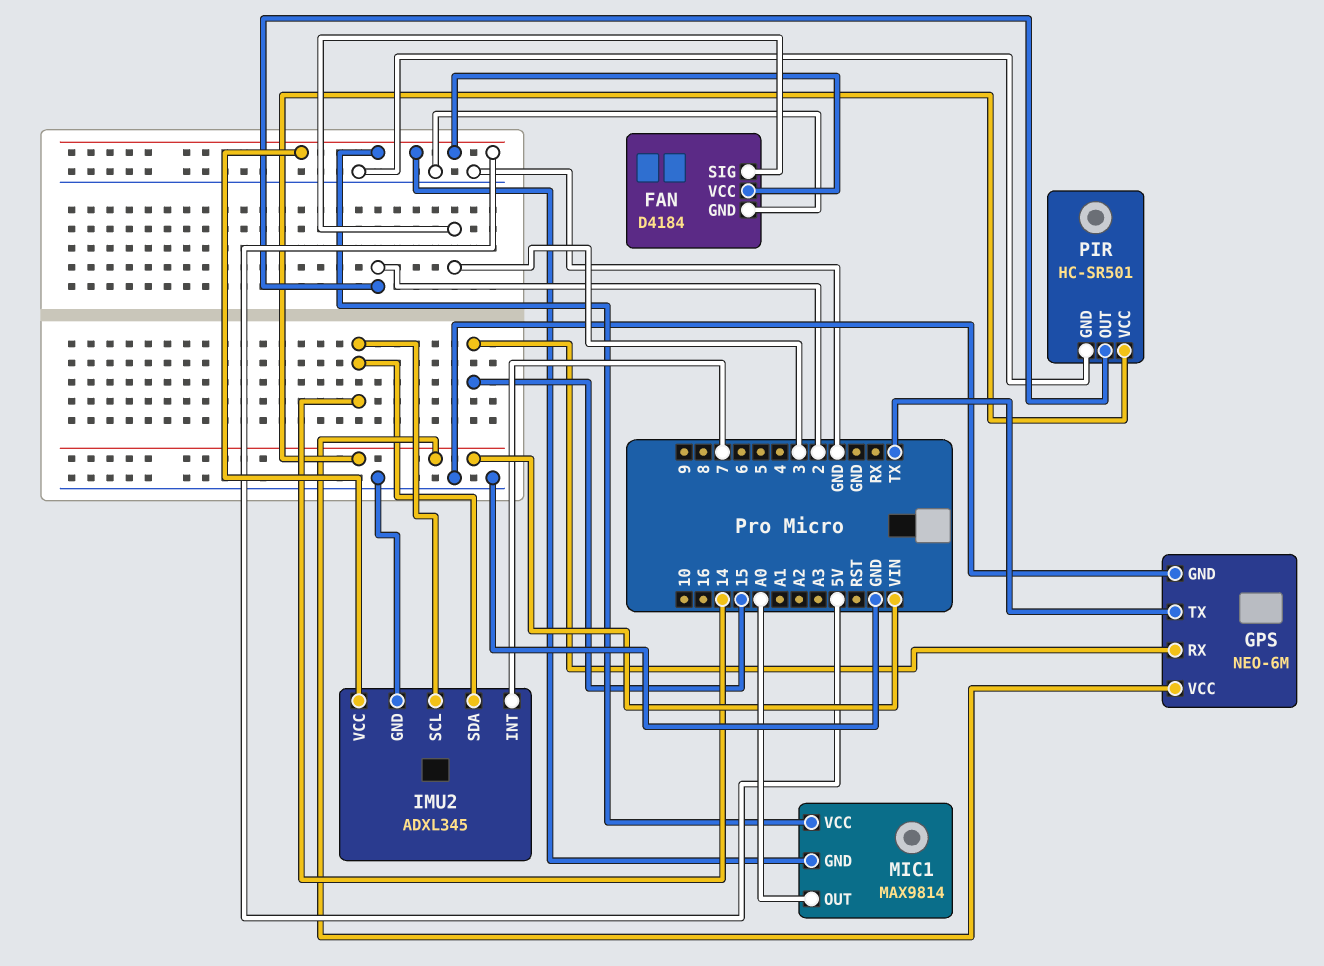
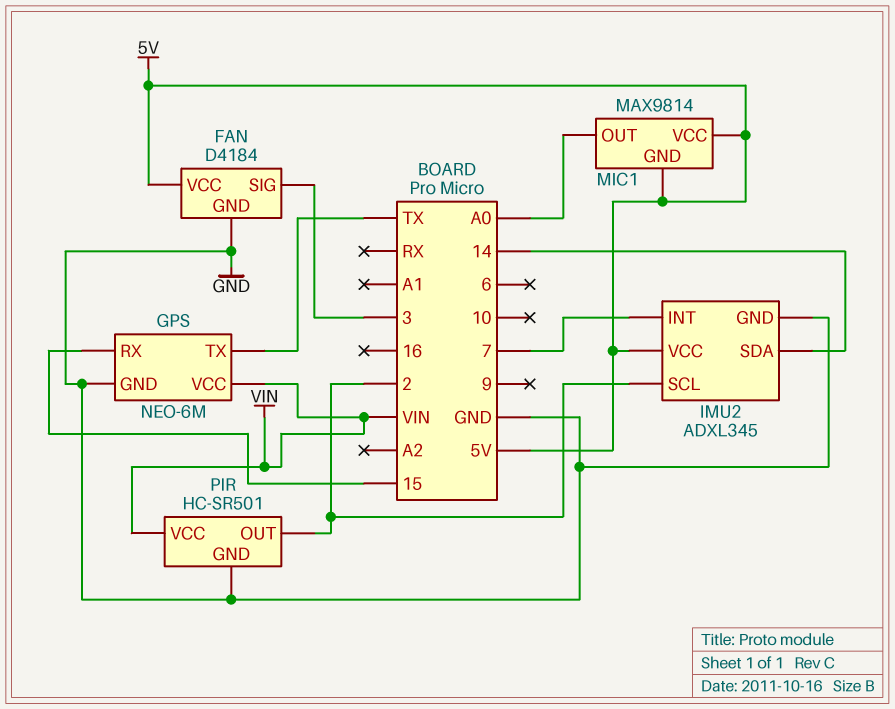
IMU2 pin SCL: 14 -> 2

